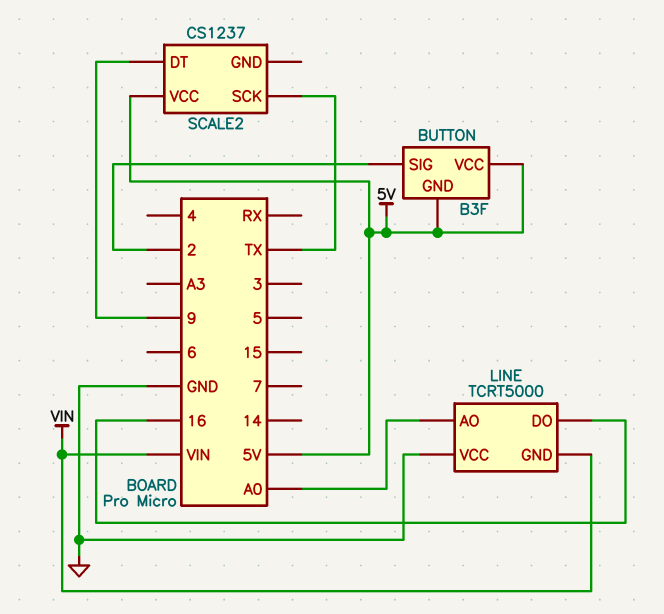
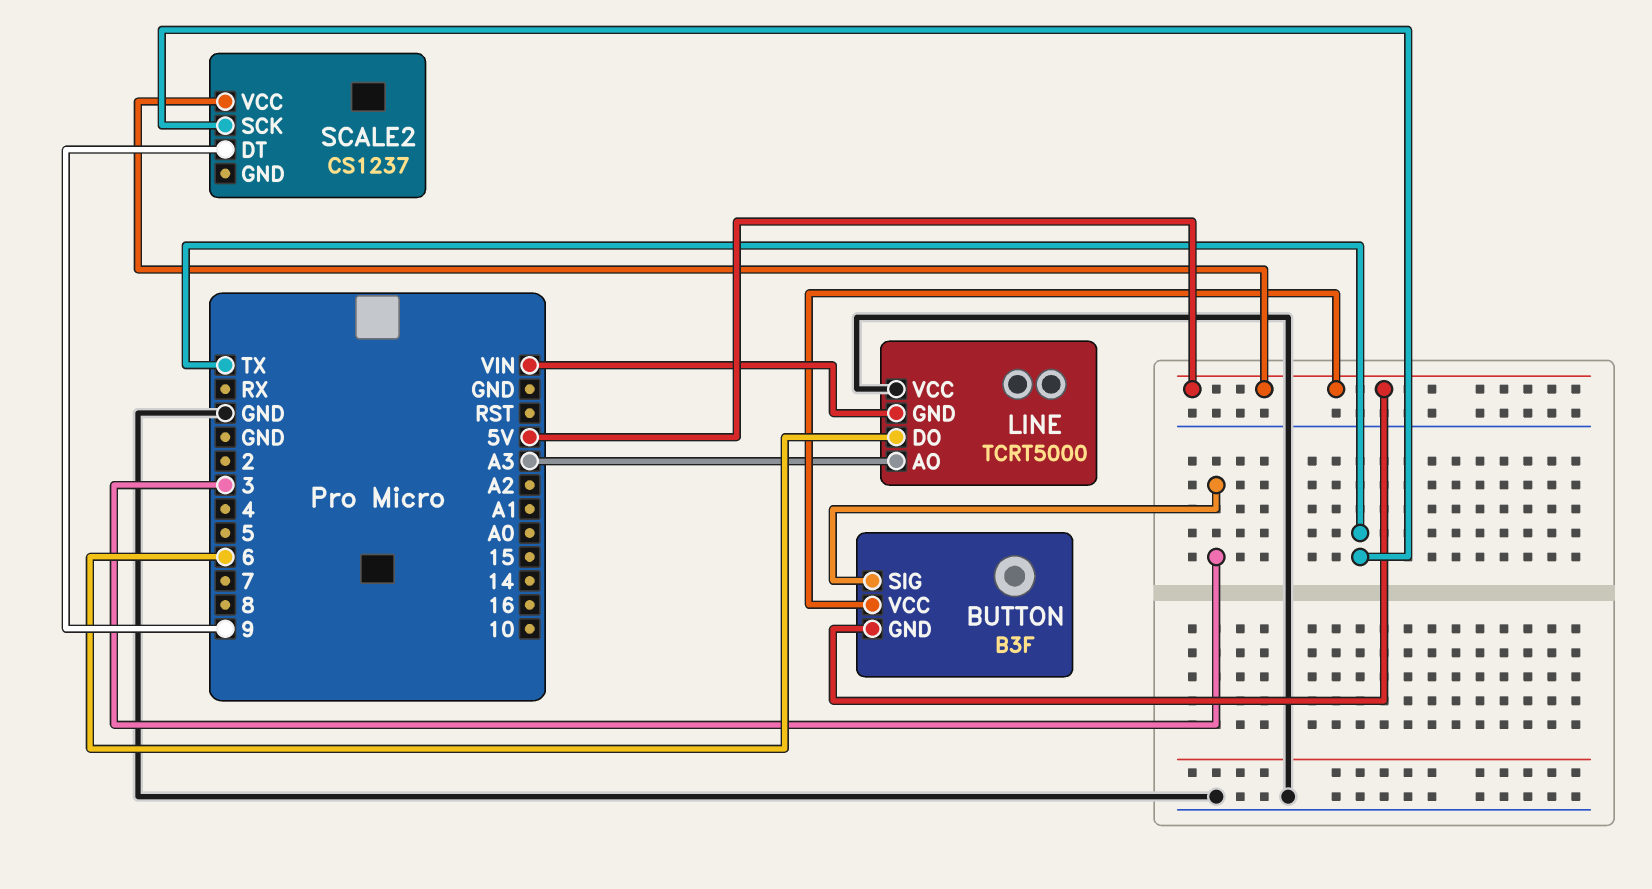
BUTTON pin SIG: 2 -> 3
LINE pin AO: A0 -> A3
LINE pin DO: 16 -> 6

